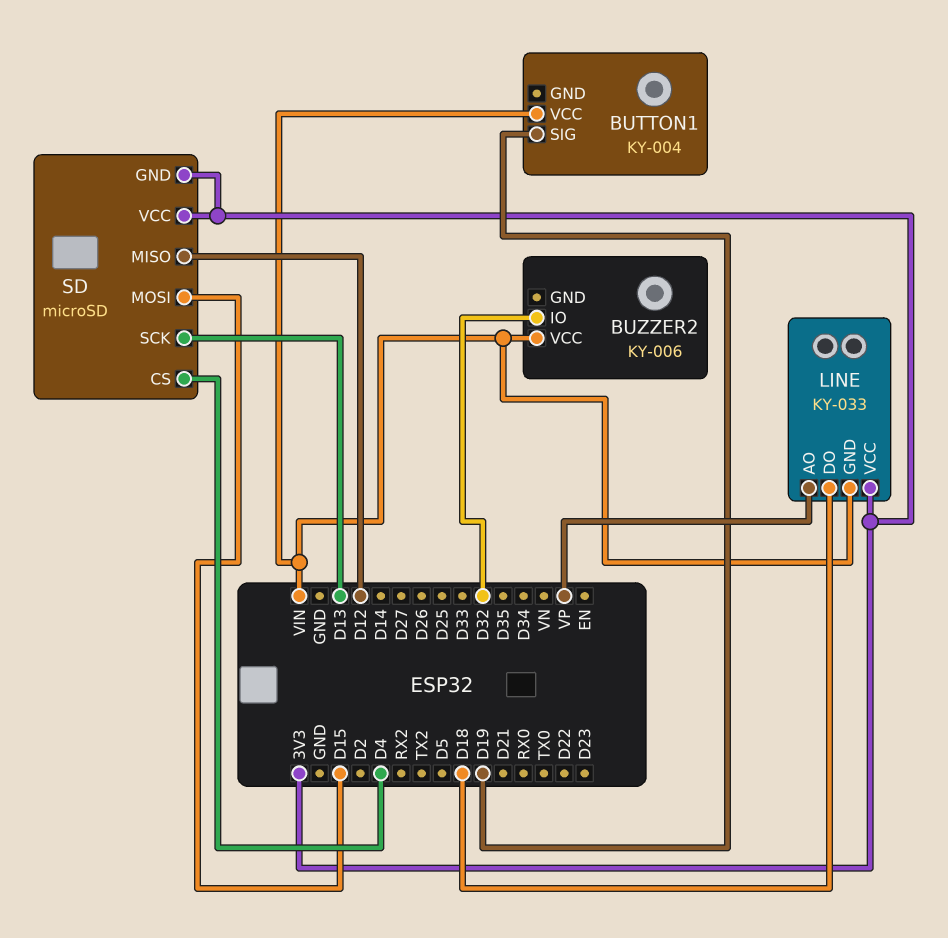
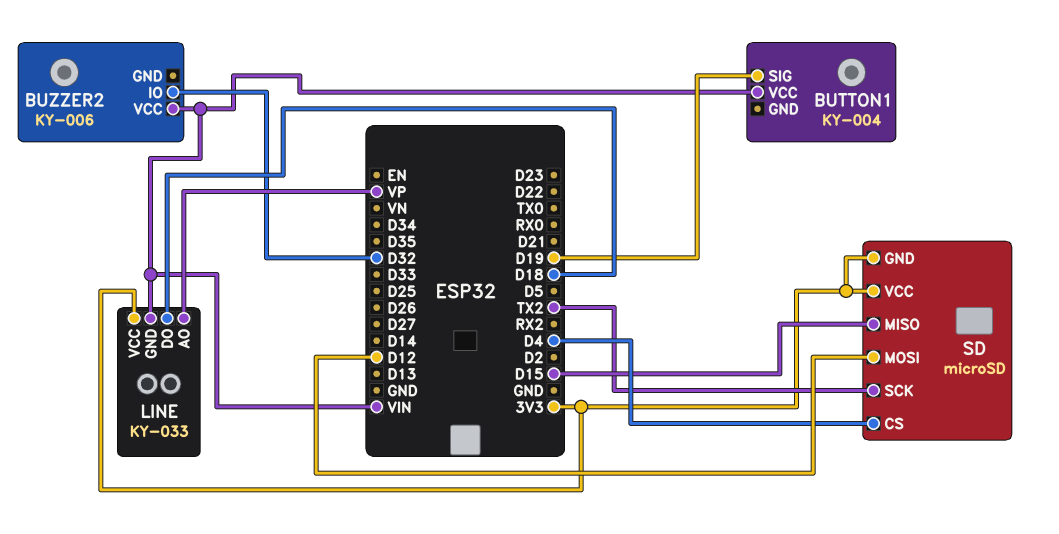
SD pin MISO: D12 -> D15
SD pin MOSI: D15 -> D12
SD pin SCK: D13 -> TX2

